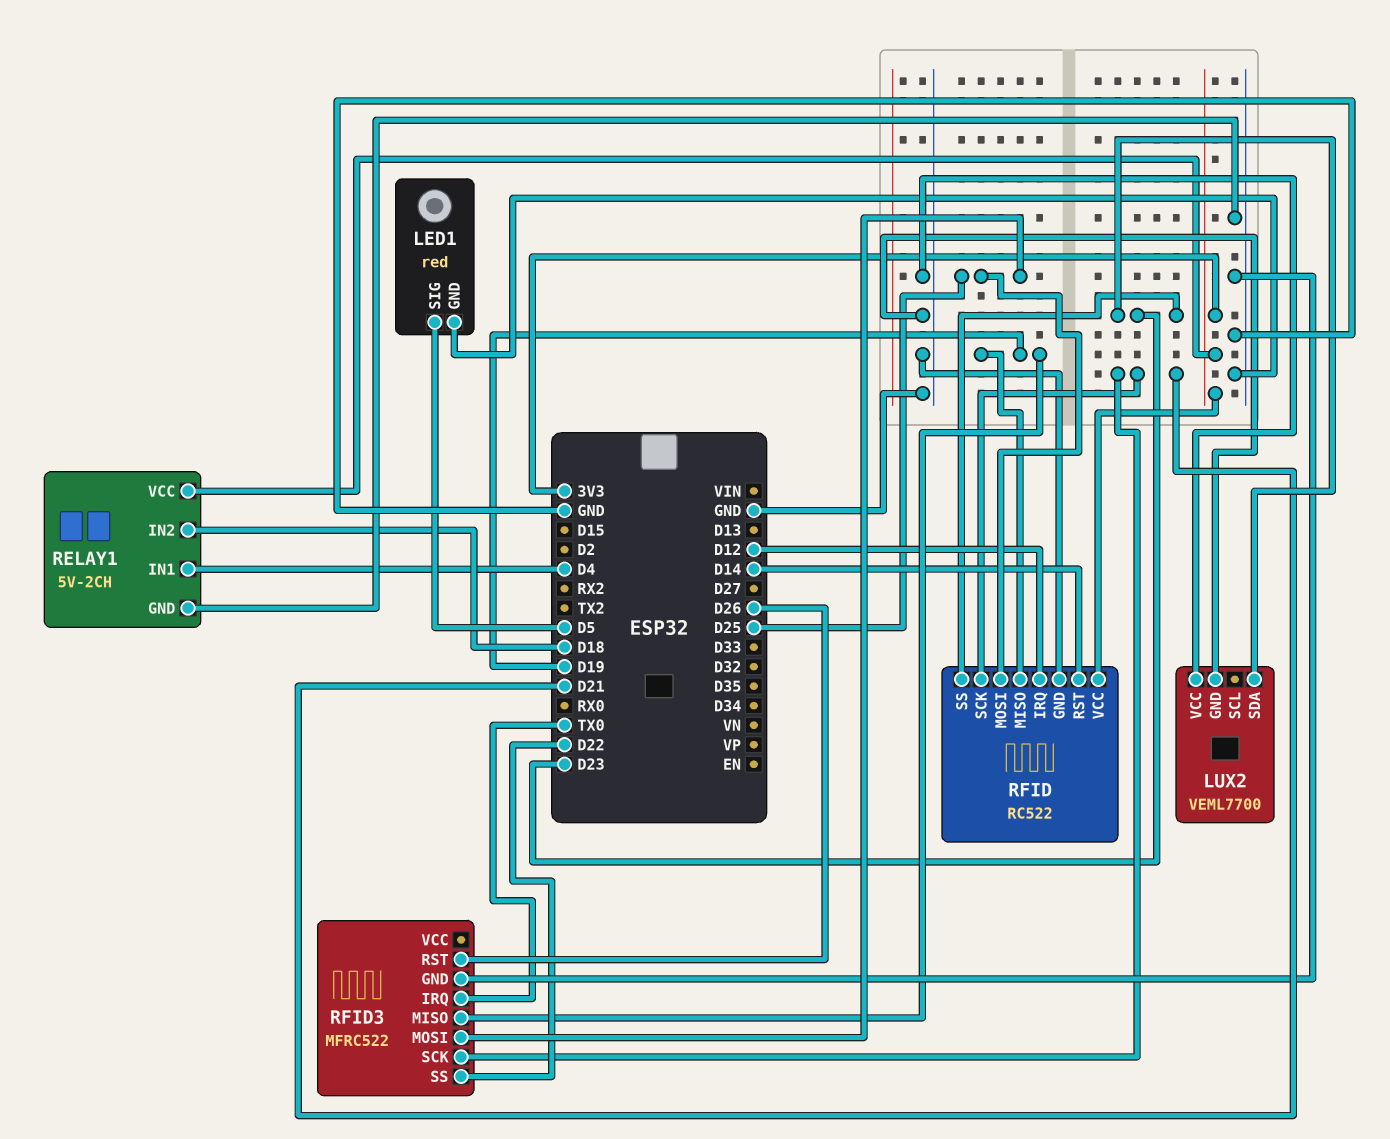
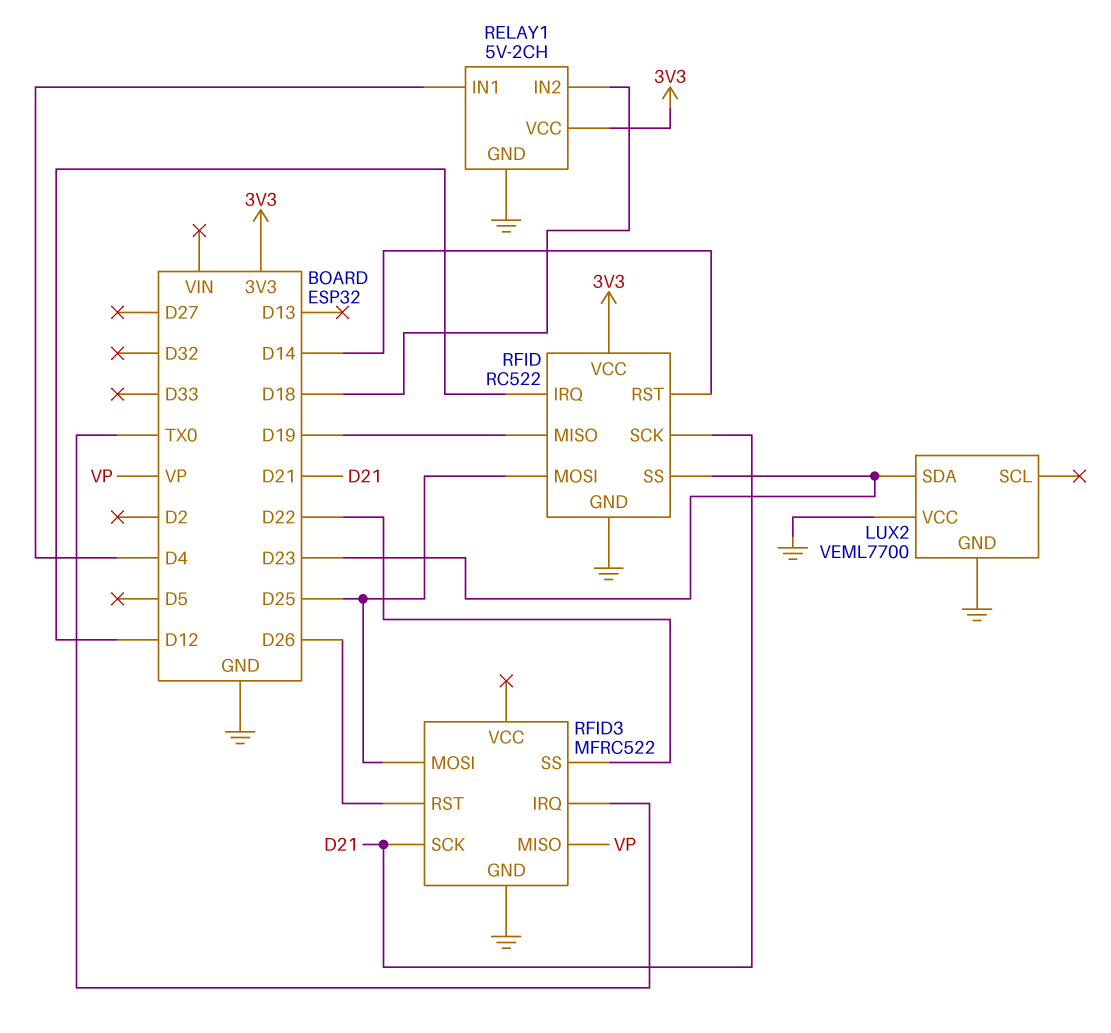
LED1: red -> none
LED1 pin GND: GND -> none
LED1 pin SIG: D5 -> none
RFID3 pin MISO: D19 -> VP

